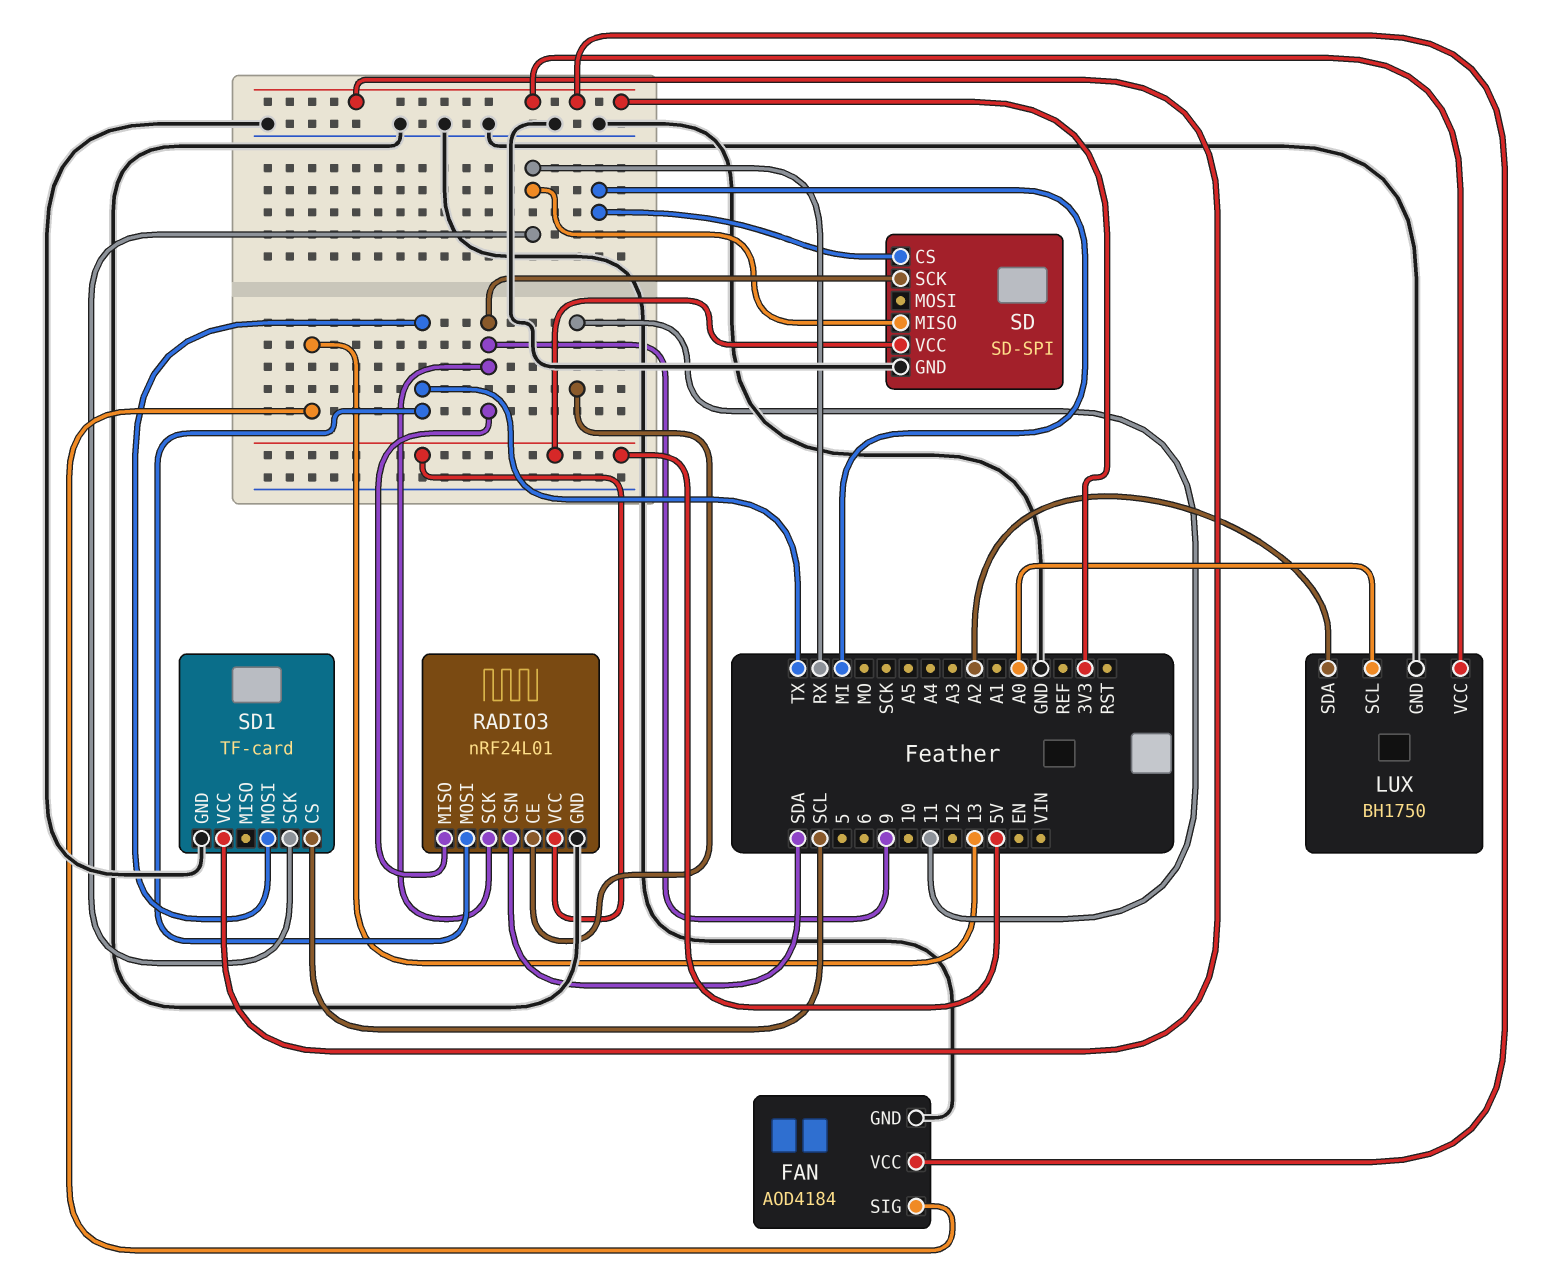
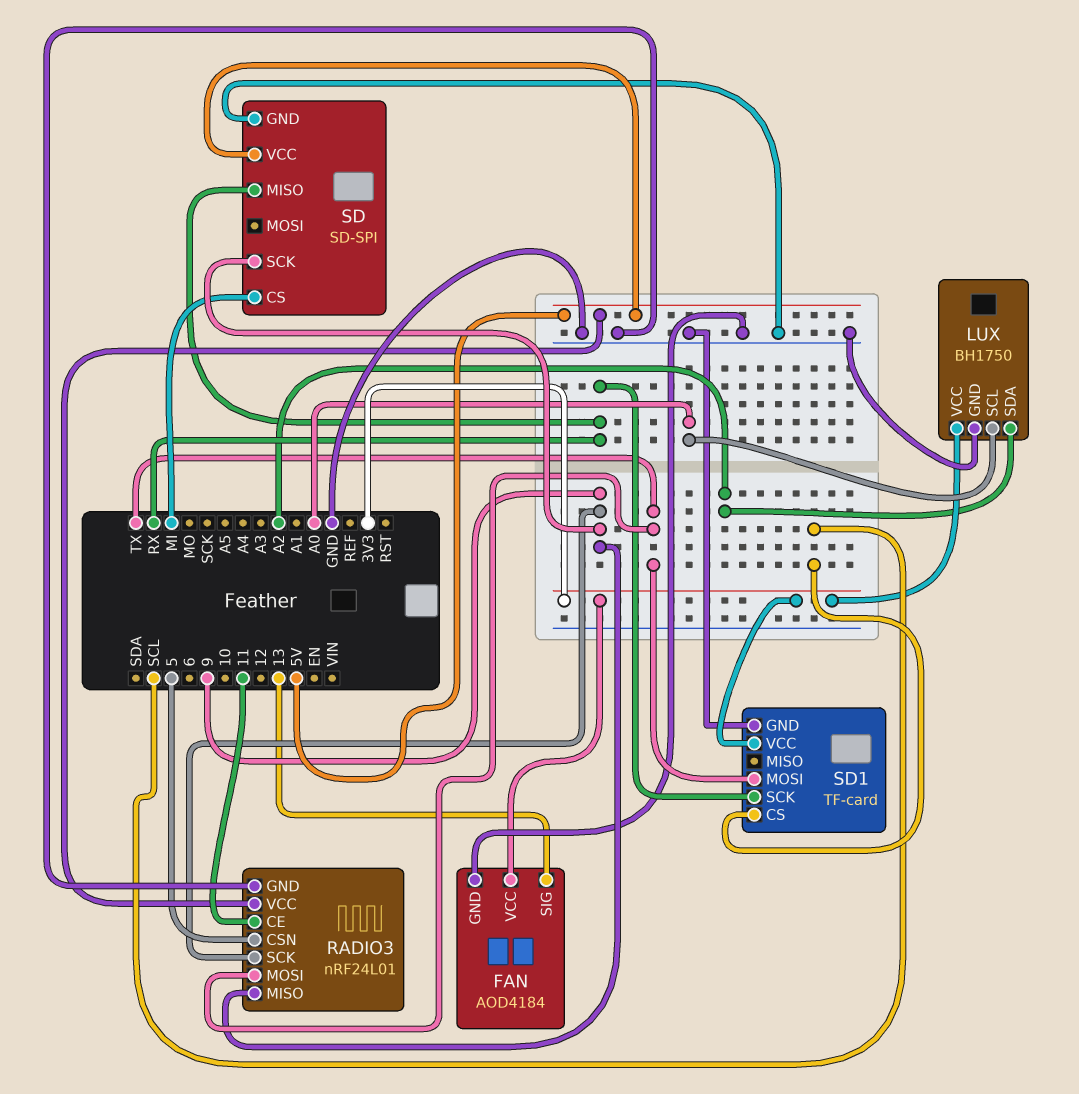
RADIO3 pin CSN: SDA -> 5

